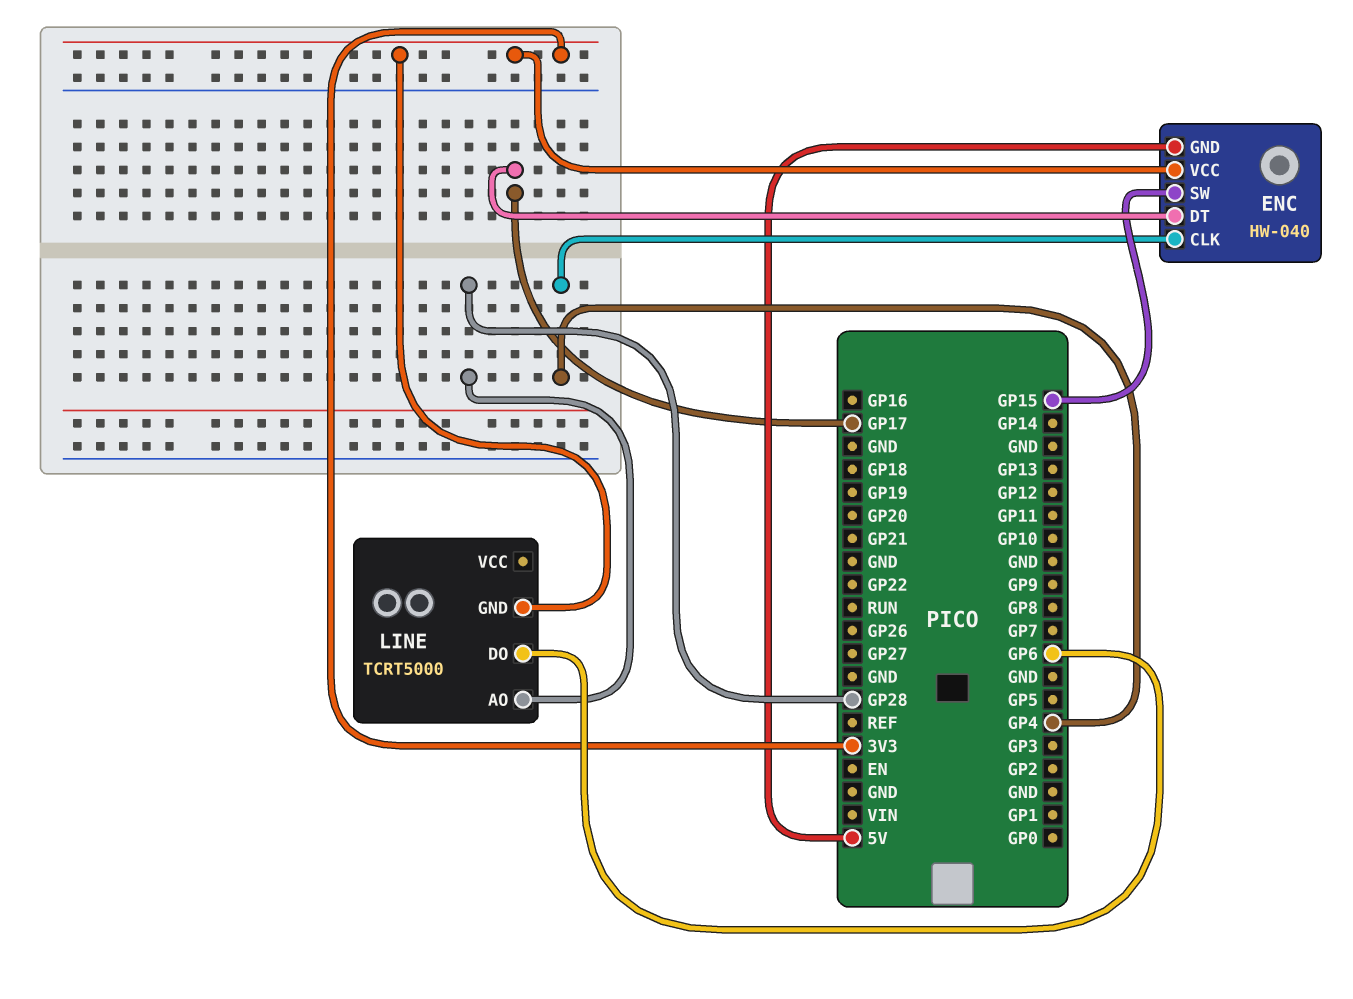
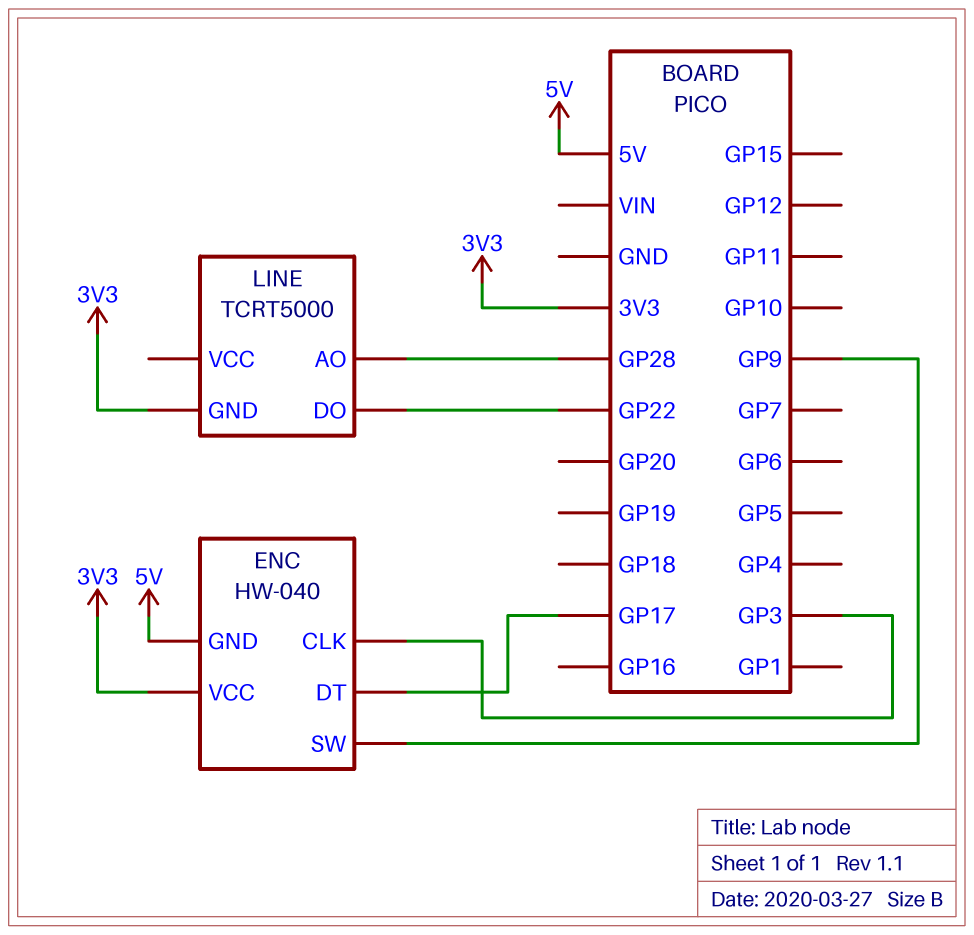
ENC pin CLK: GP4 -> GP3
ENC pin SW: GP15 -> GP9
LINE pin DO: GP6 -> GP22

